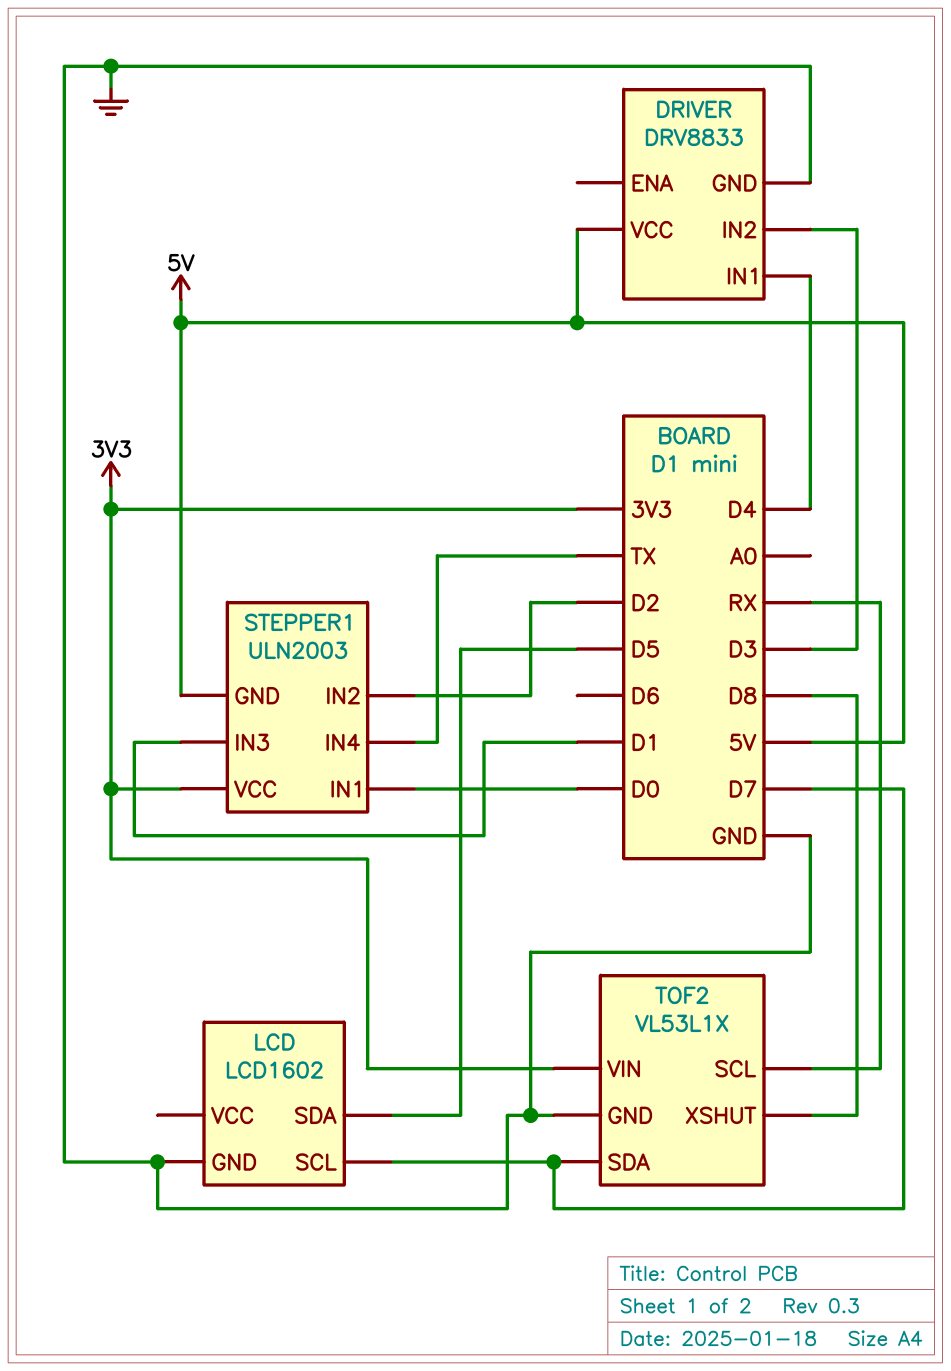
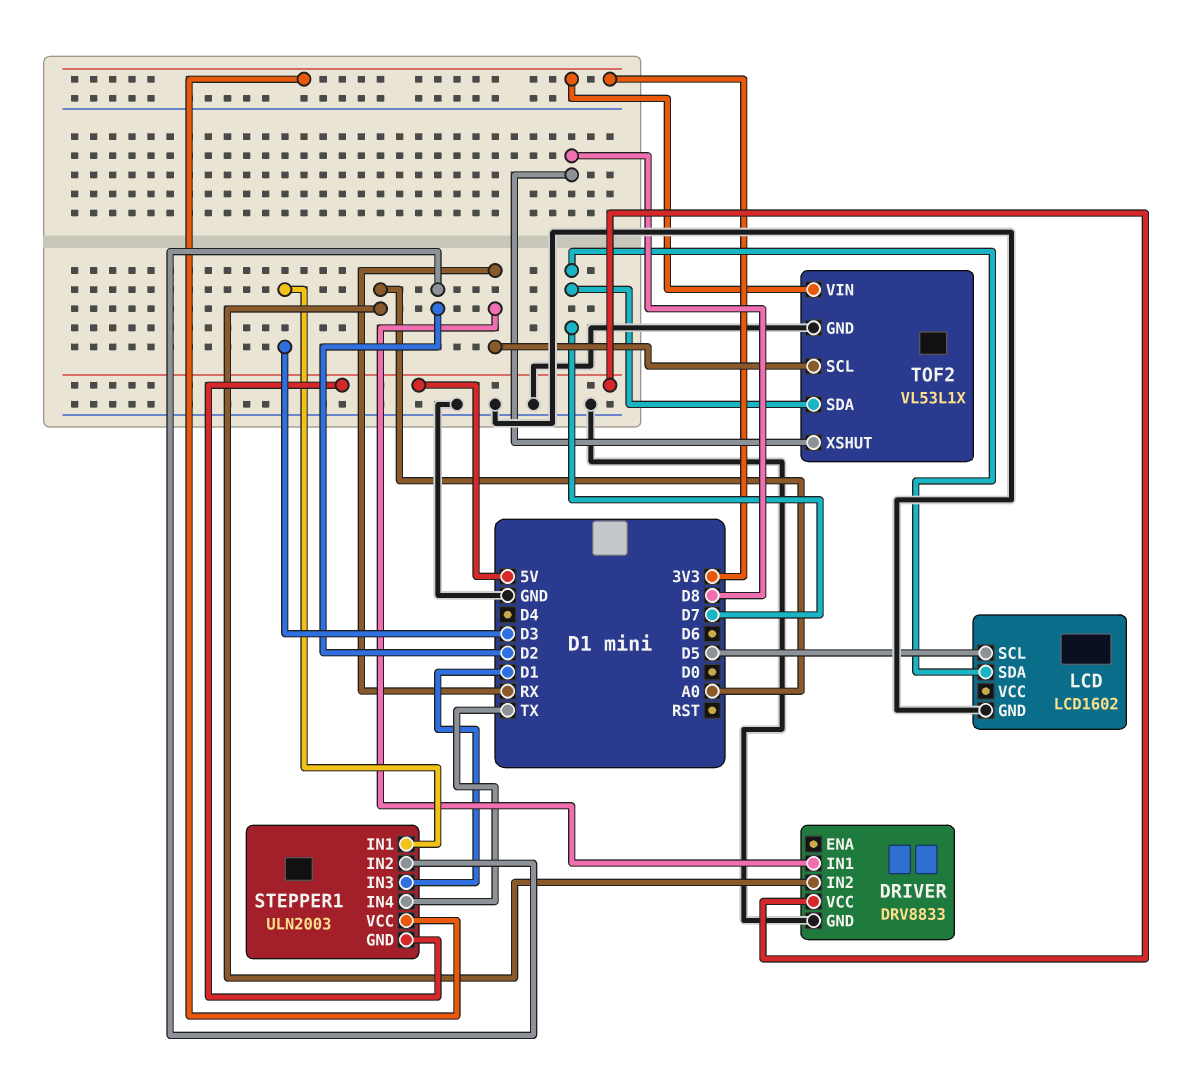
DRIVER pin IN1: D4 -> RX
DRIVER pin IN2: D3 -> A0
LCD pin SCL: D7 -> D5
LCD pin SDA: D5 -> D7
STEPPER1 pin IN1: D0 -> D3

